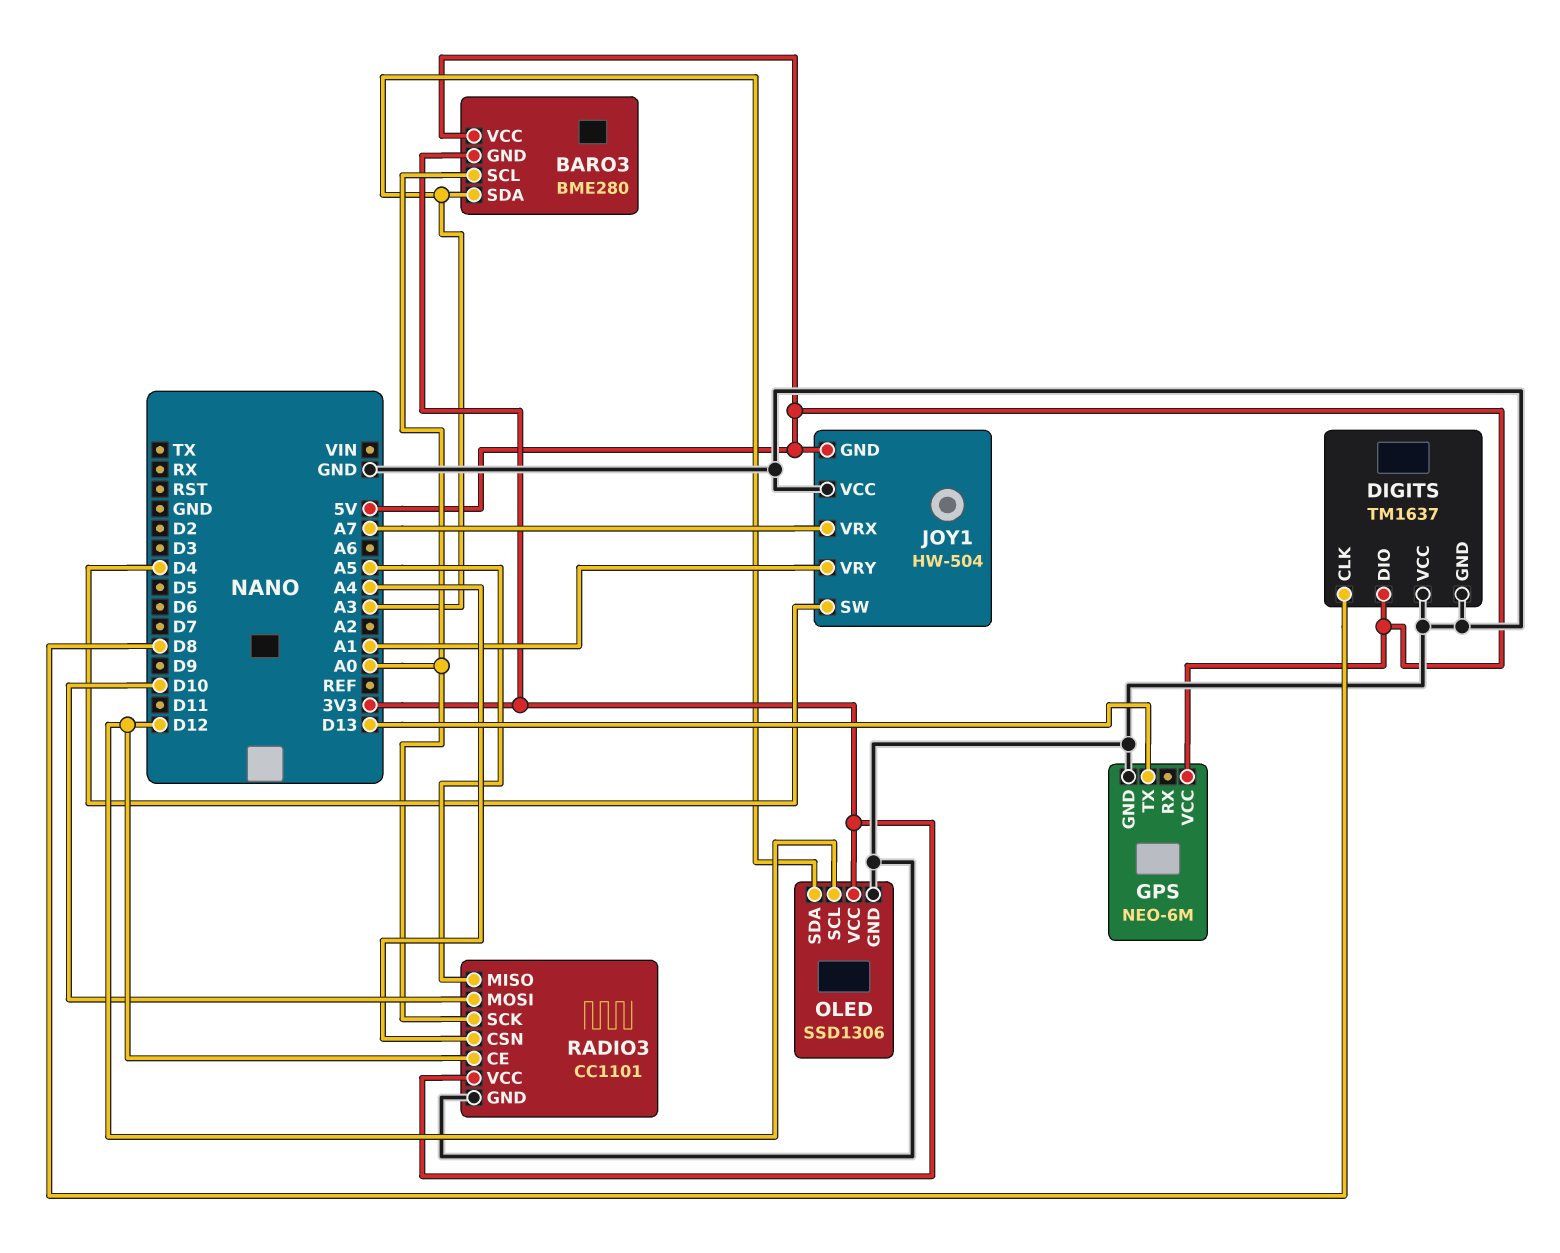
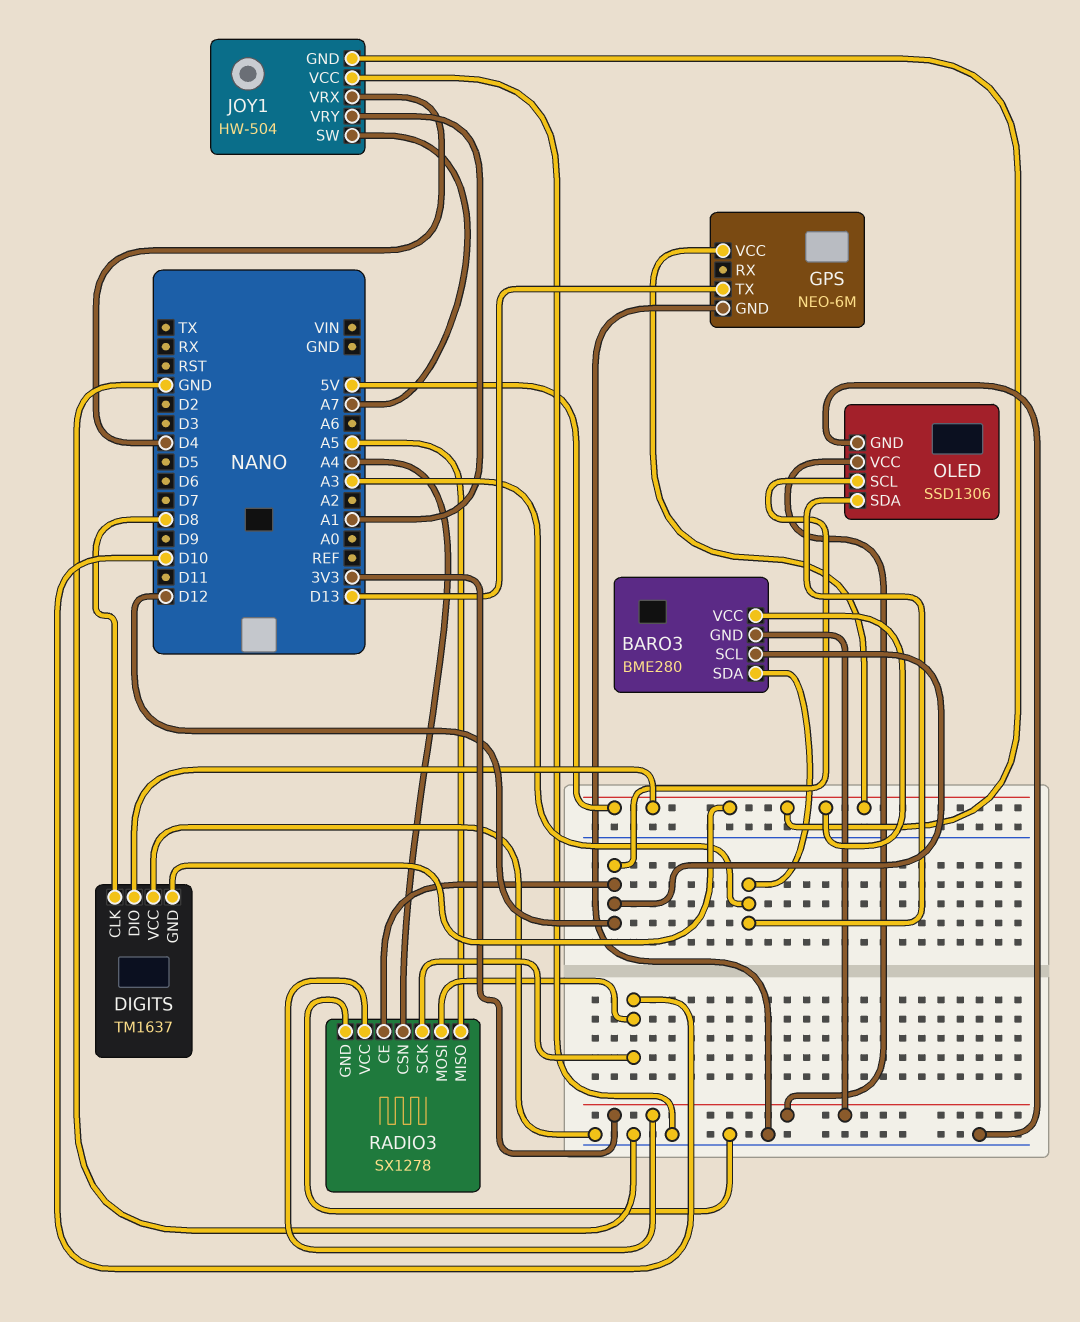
BARO3 pin SCL: A0 -> D12
DIGITS pin GND: GND -> 5V
JOY1 pin SW: D4 -> A7
JOY1 pin VRX: A7 -> D4
RADIO3: CC1101 -> SX1278
RADIO3 pin SCK: A0 -> D10

